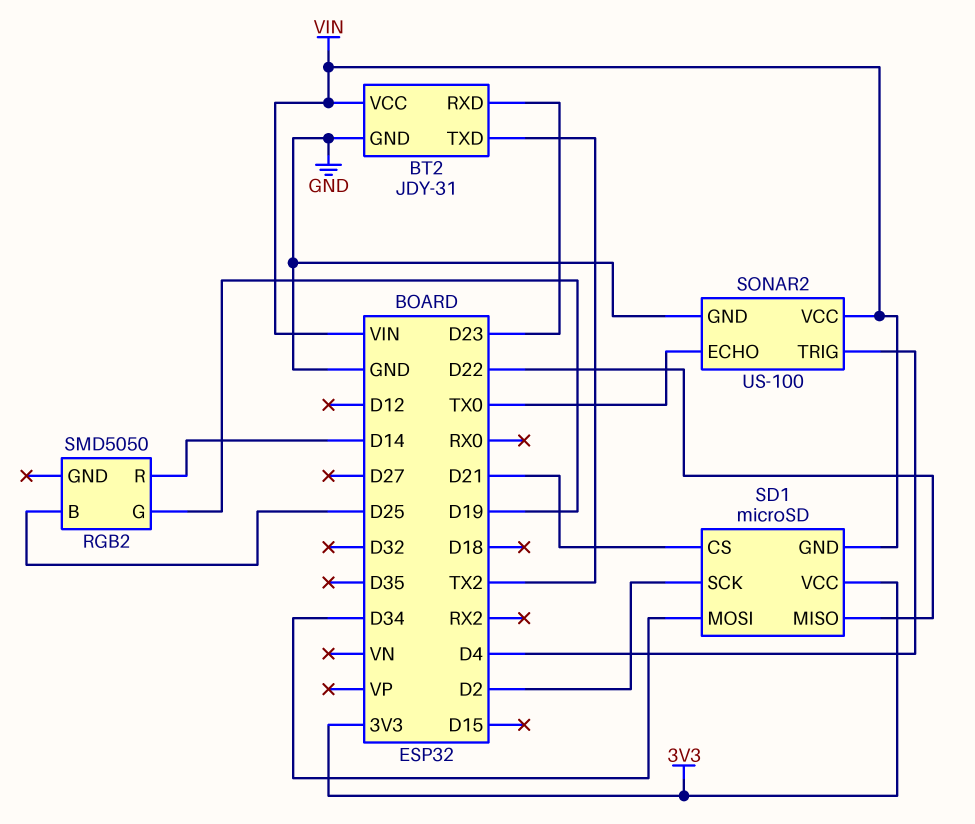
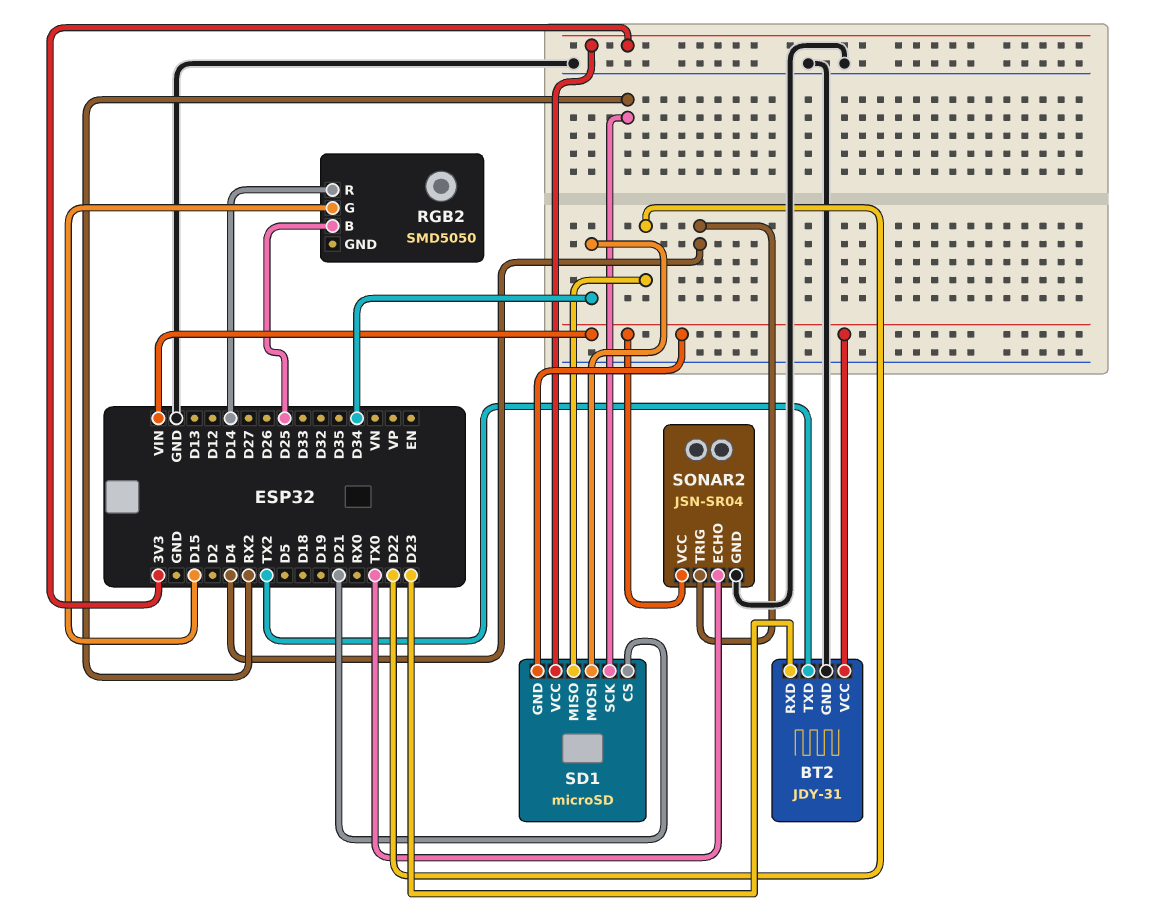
RGB2 pin G: D19 -> D15
SD1 pin SCK: D2 -> RX2
SONAR2: US-100 -> JSN-SR04

